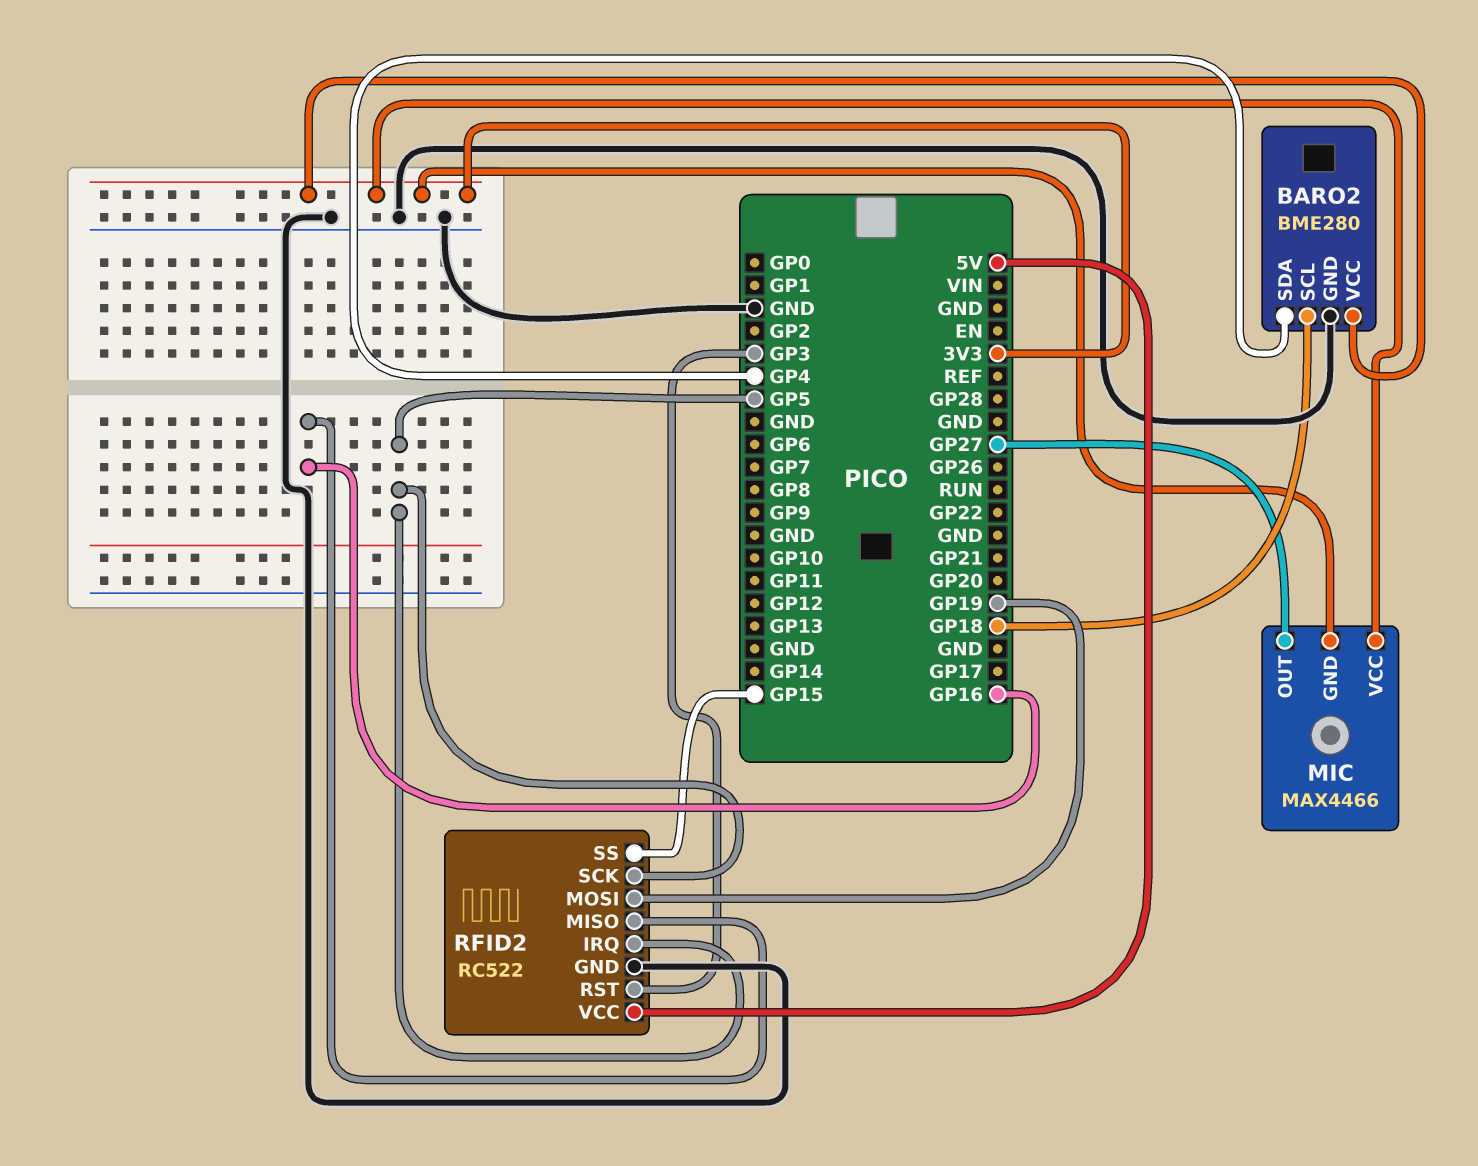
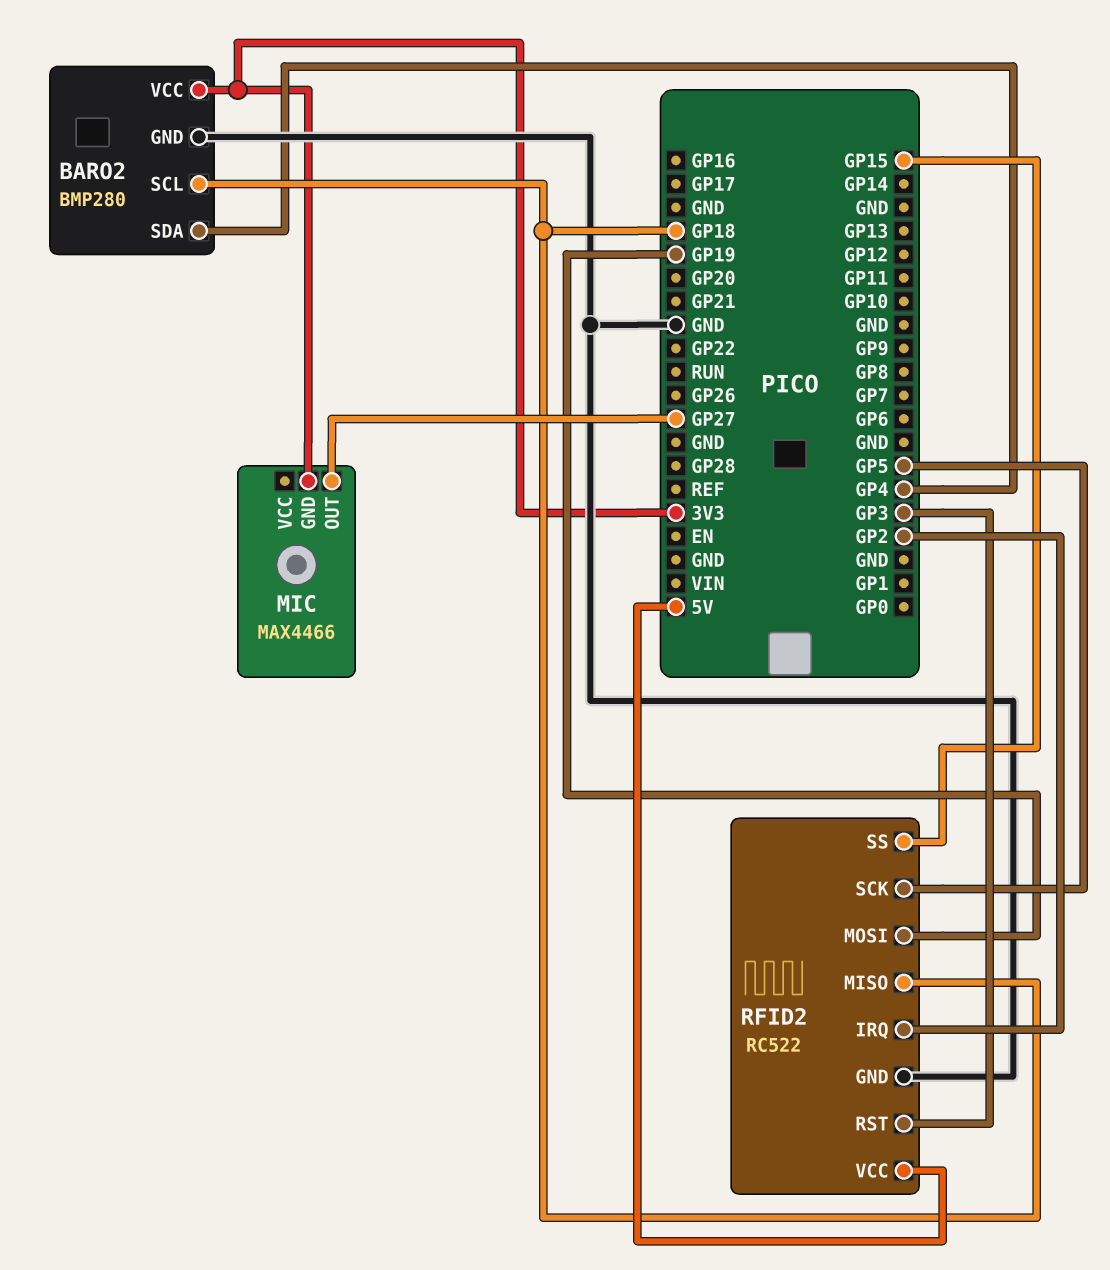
BARO2: BME280 -> BMP280
MIC pin VCC: 3V3 -> none
RFID2 pin IRQ: GP5 -> GP2
RFID2 pin MISO: GP16 -> GP18

